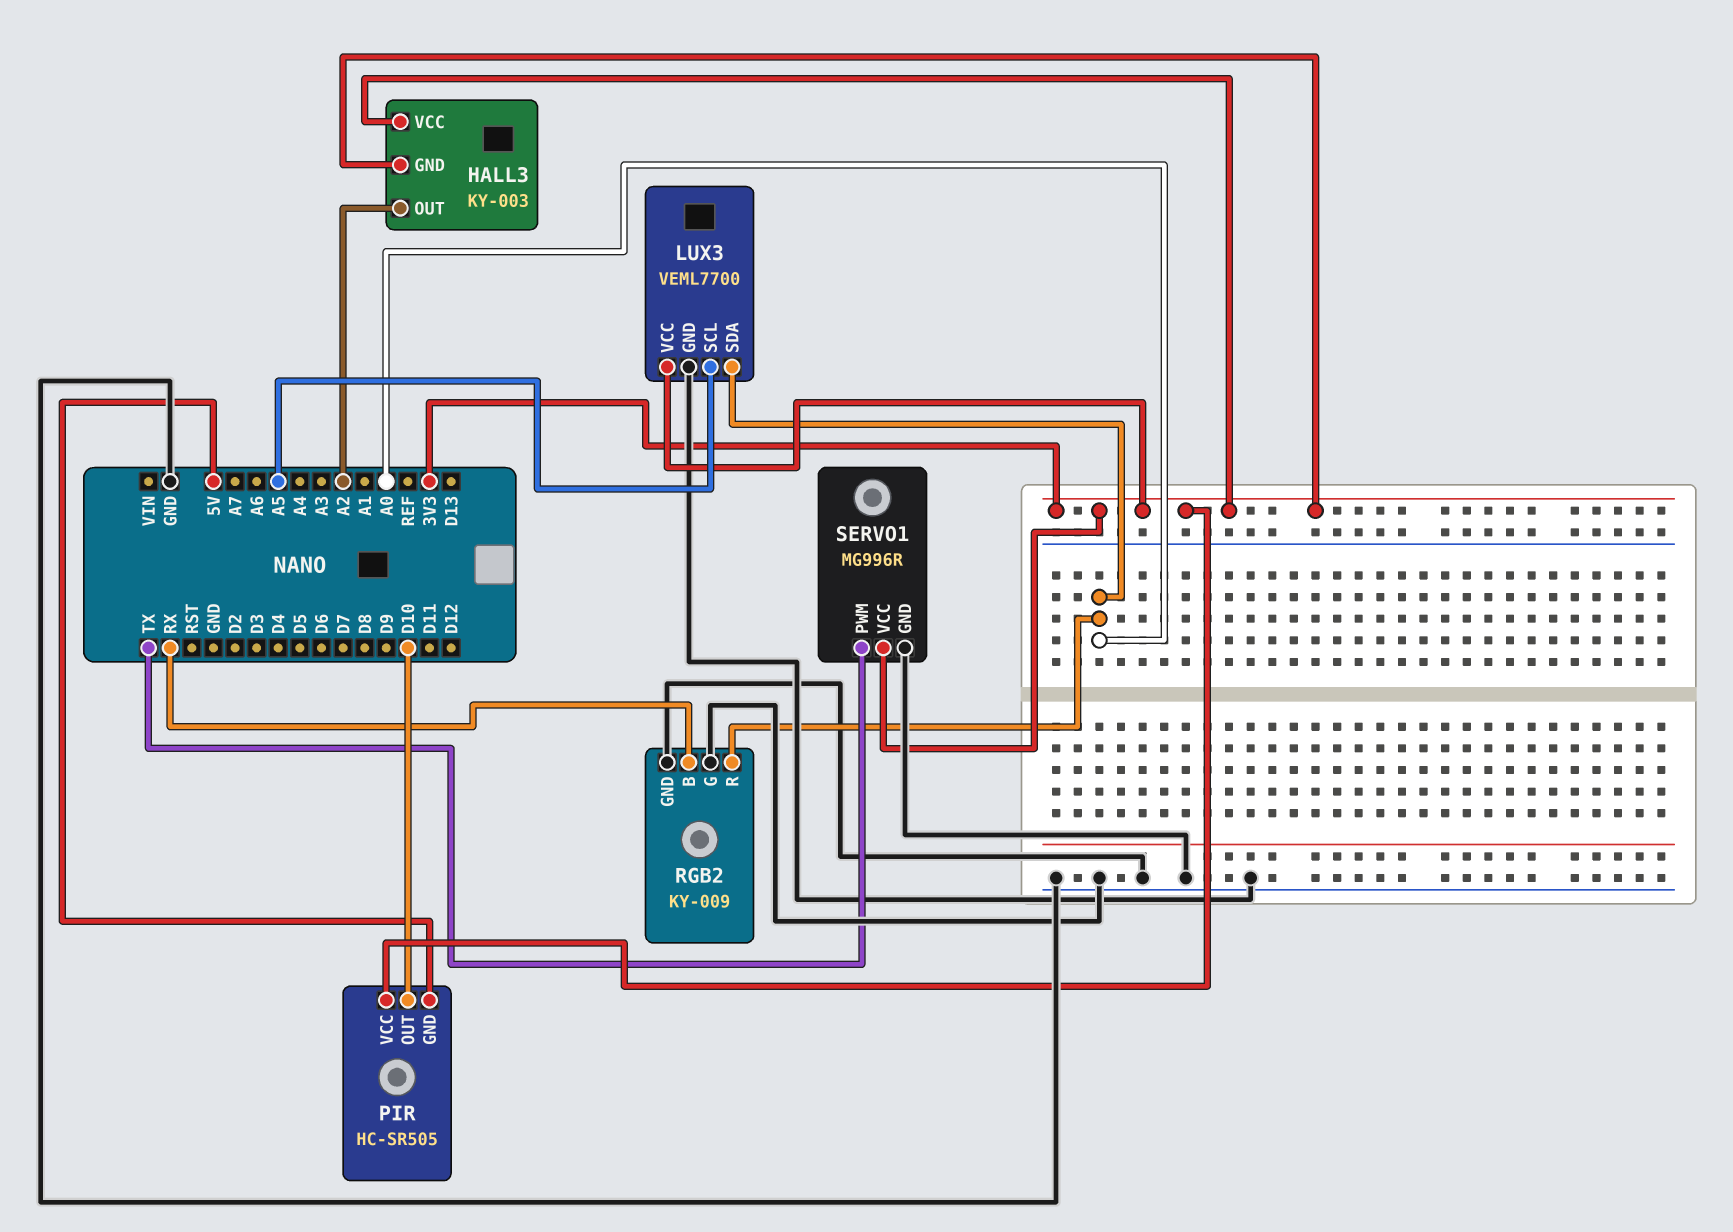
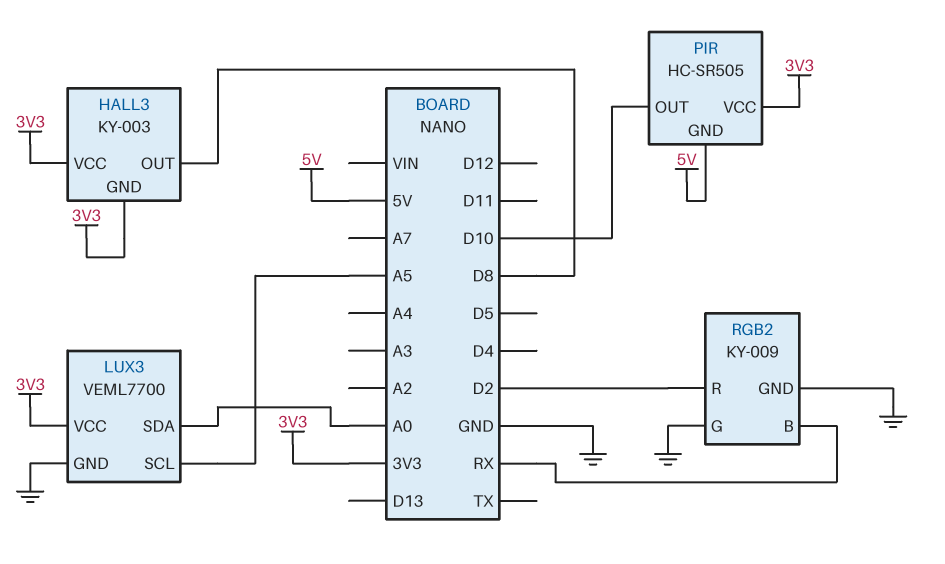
HALL3 pin OUT: A2 -> D8
RGB2 pin R: A0 -> D2
SERVO1: MG996R -> none
SERVO1 pin GND: GND -> none
SERVO1 pin PWM: TX -> none
SERVO1 pin VCC: 3V3 -> none

